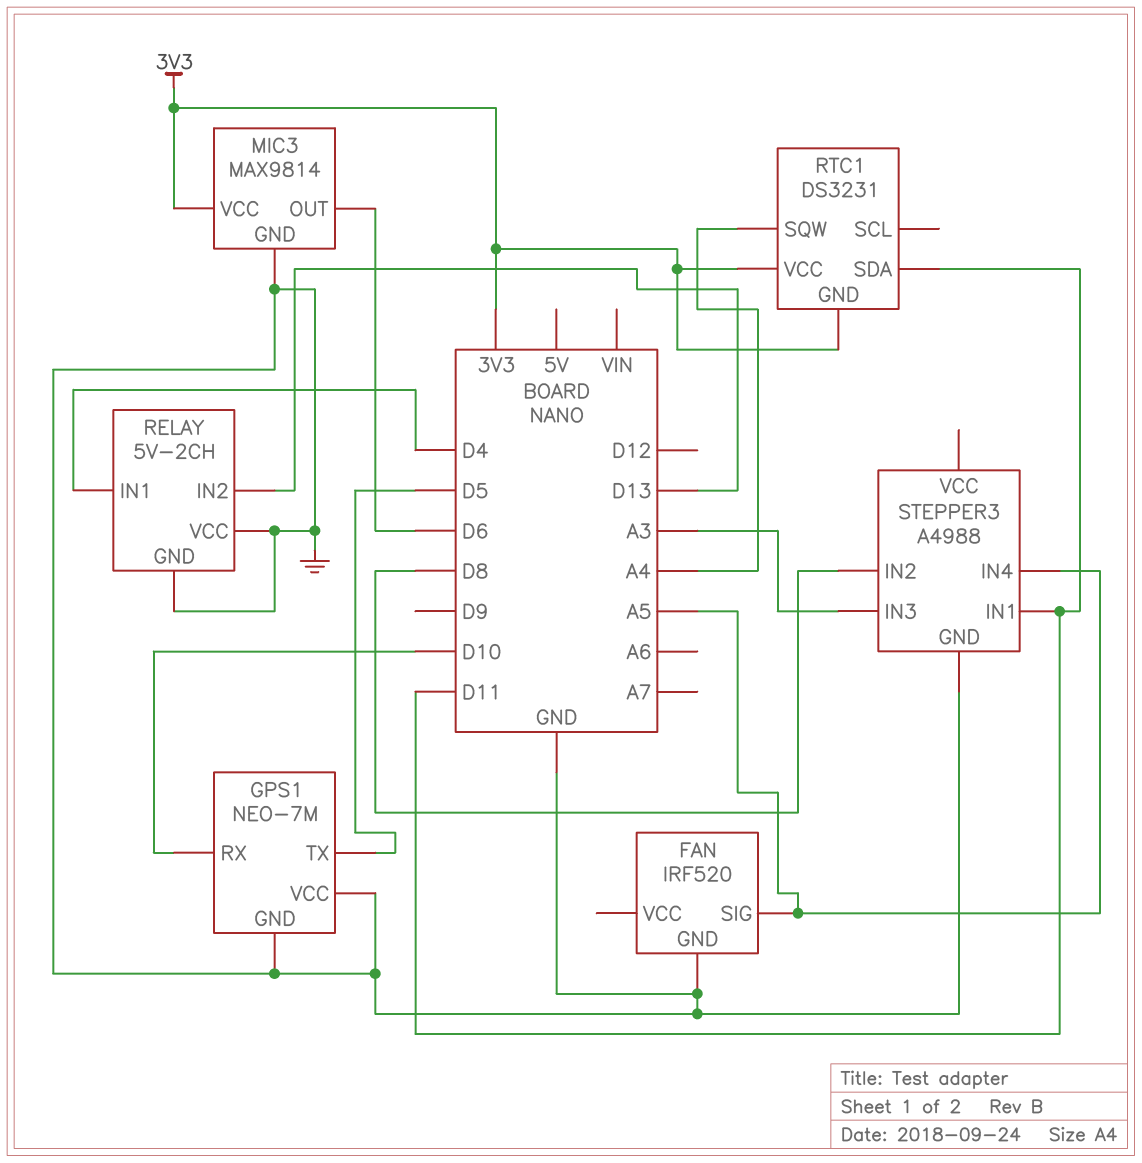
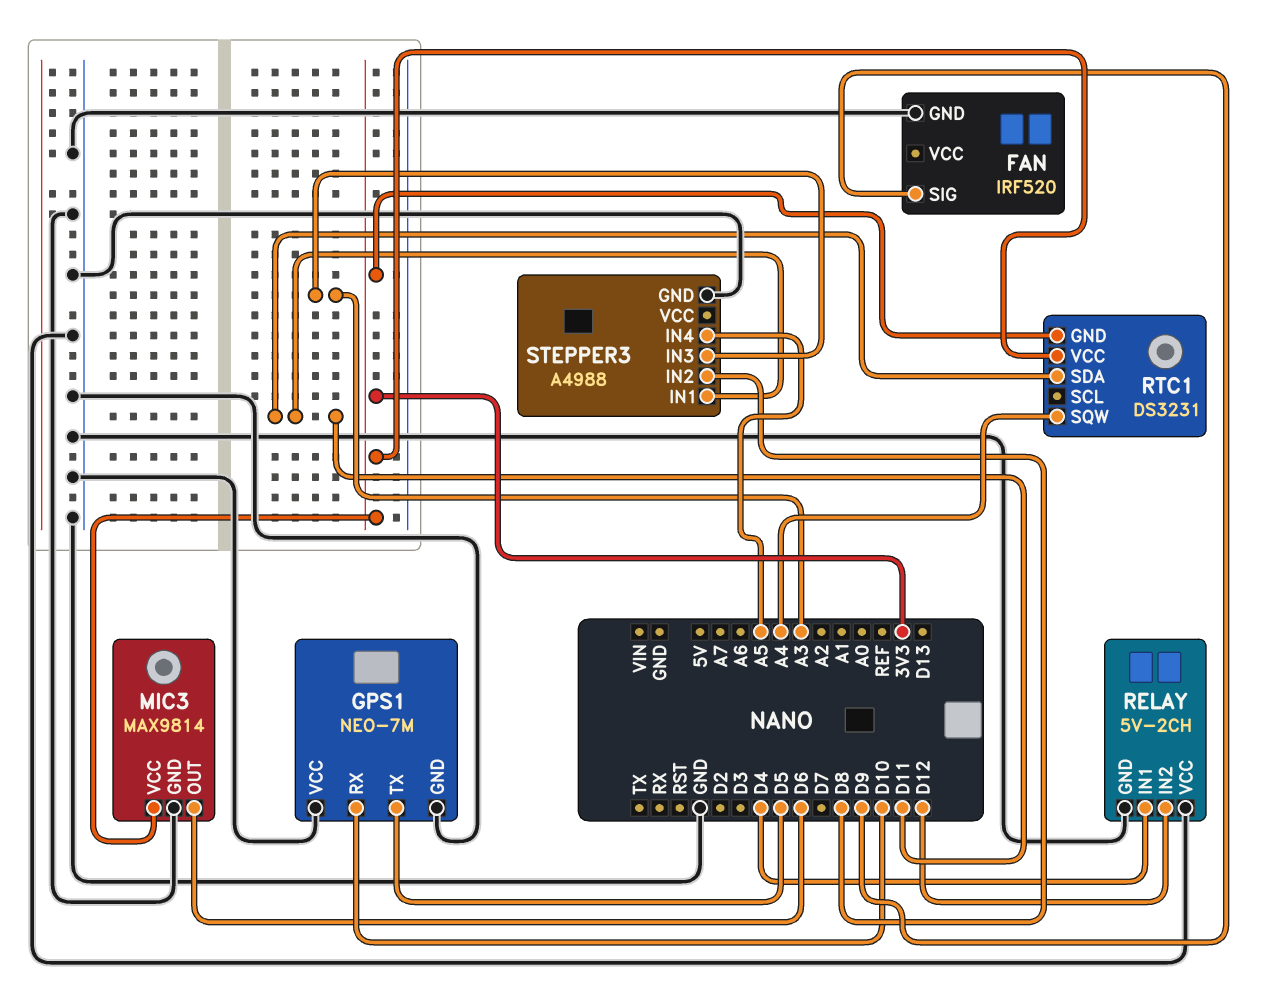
FAN pin SIG: A5 -> D9
RELAY pin IN2: D13 -> D12

